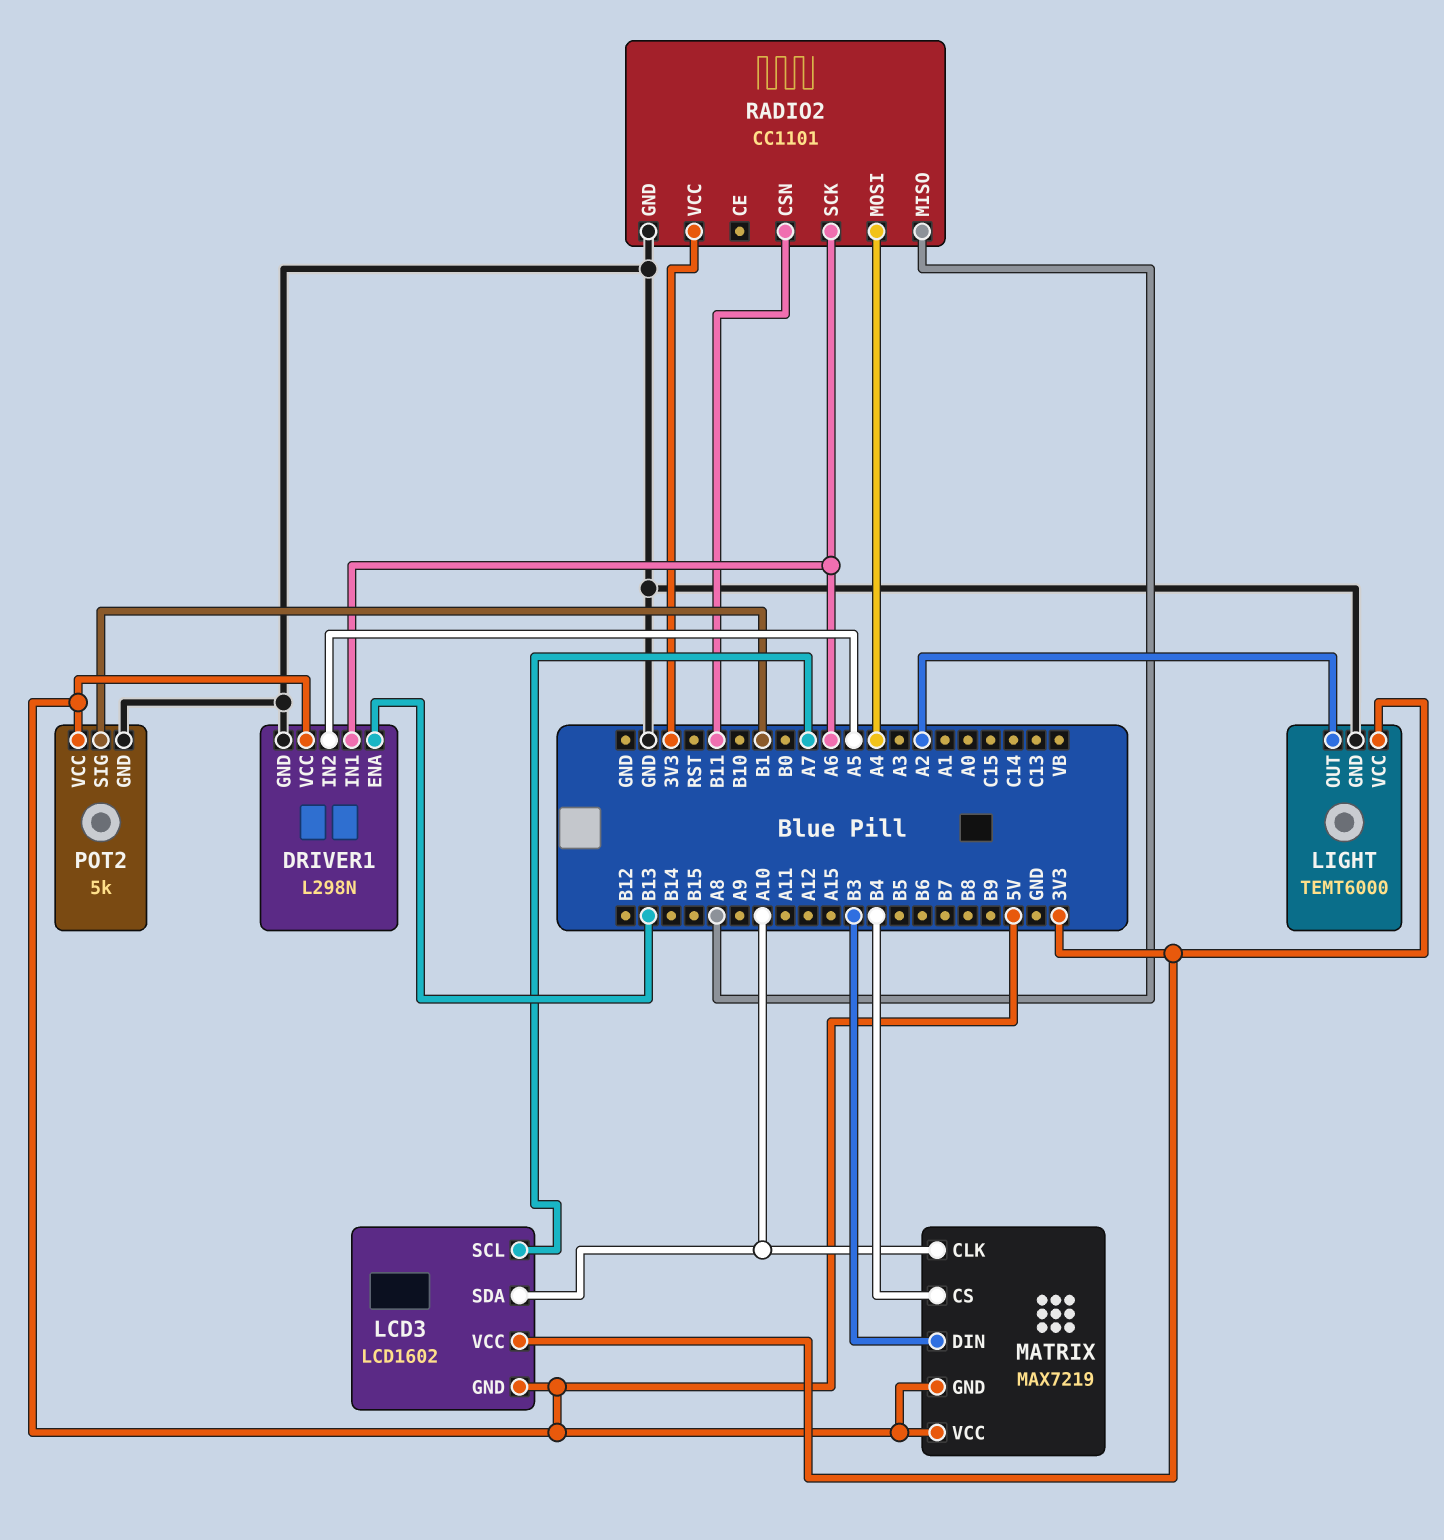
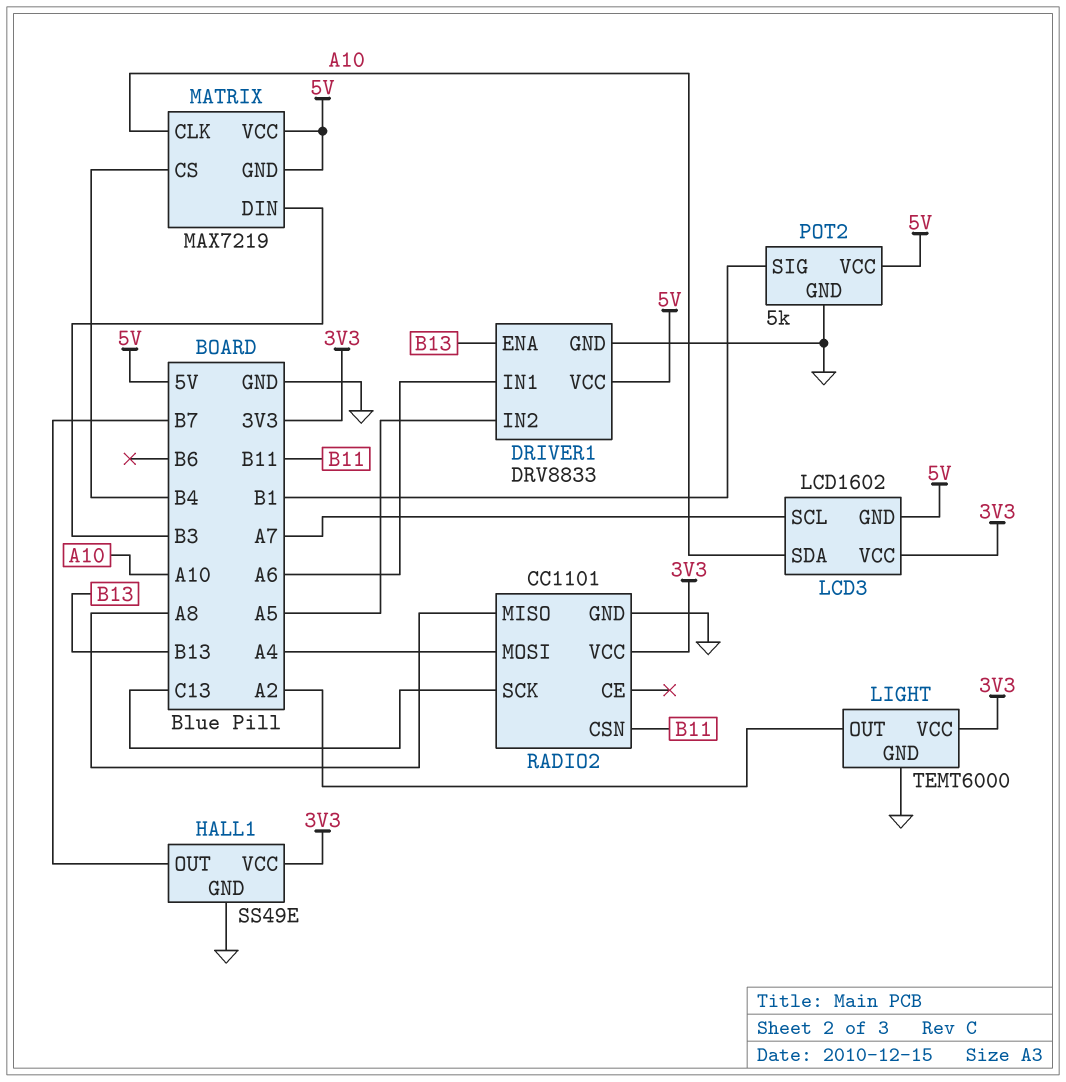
DRIVER1: L298N -> DRV8833
HALL1: none -> SS49E
HALL1 pin GND: none -> GND
HALL1 pin OUT: none -> B7
HALL1 pin VCC: none -> 3V3
RADIO2 pin SCK: A6 -> C13

